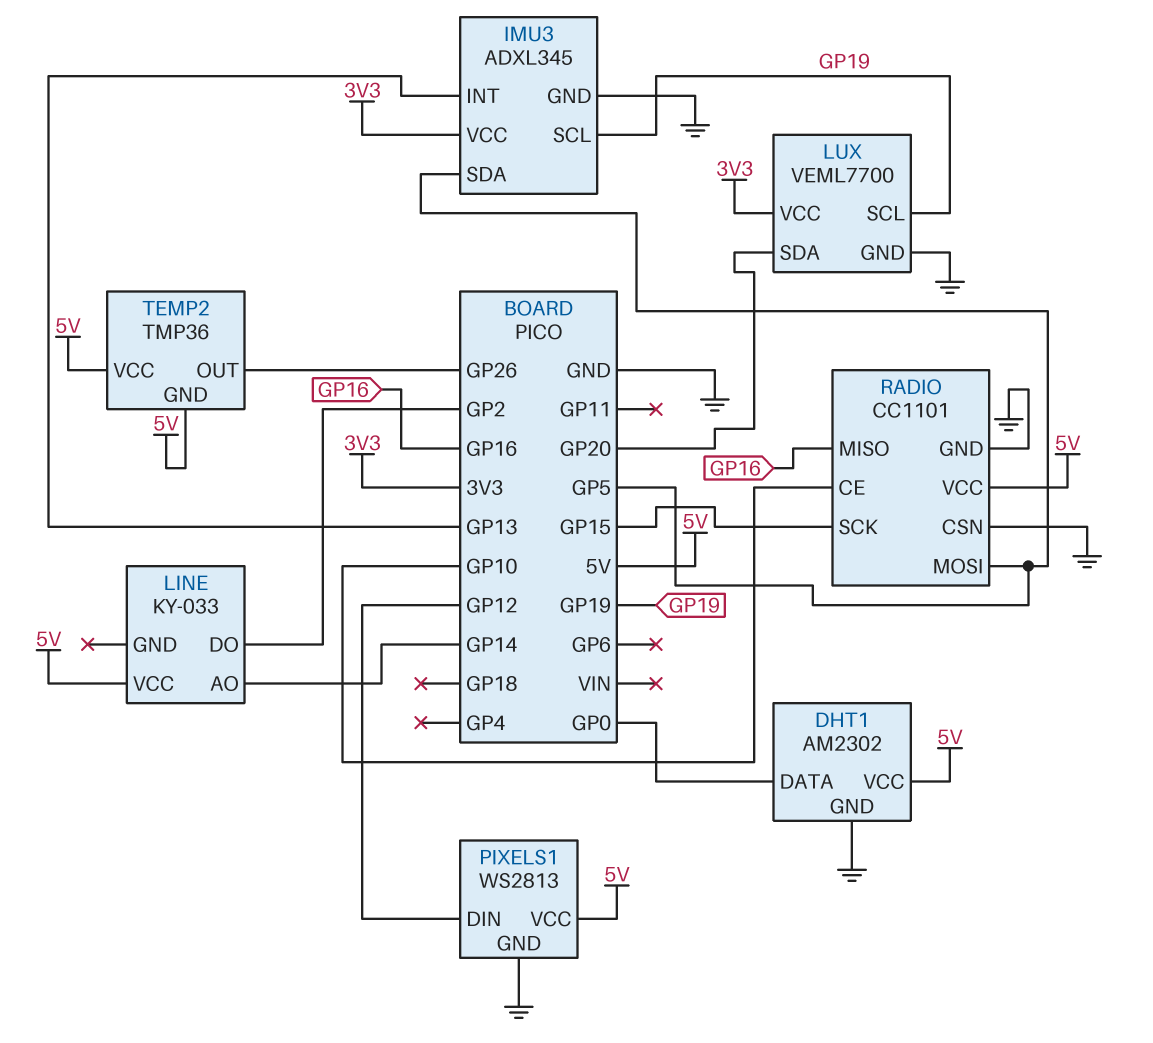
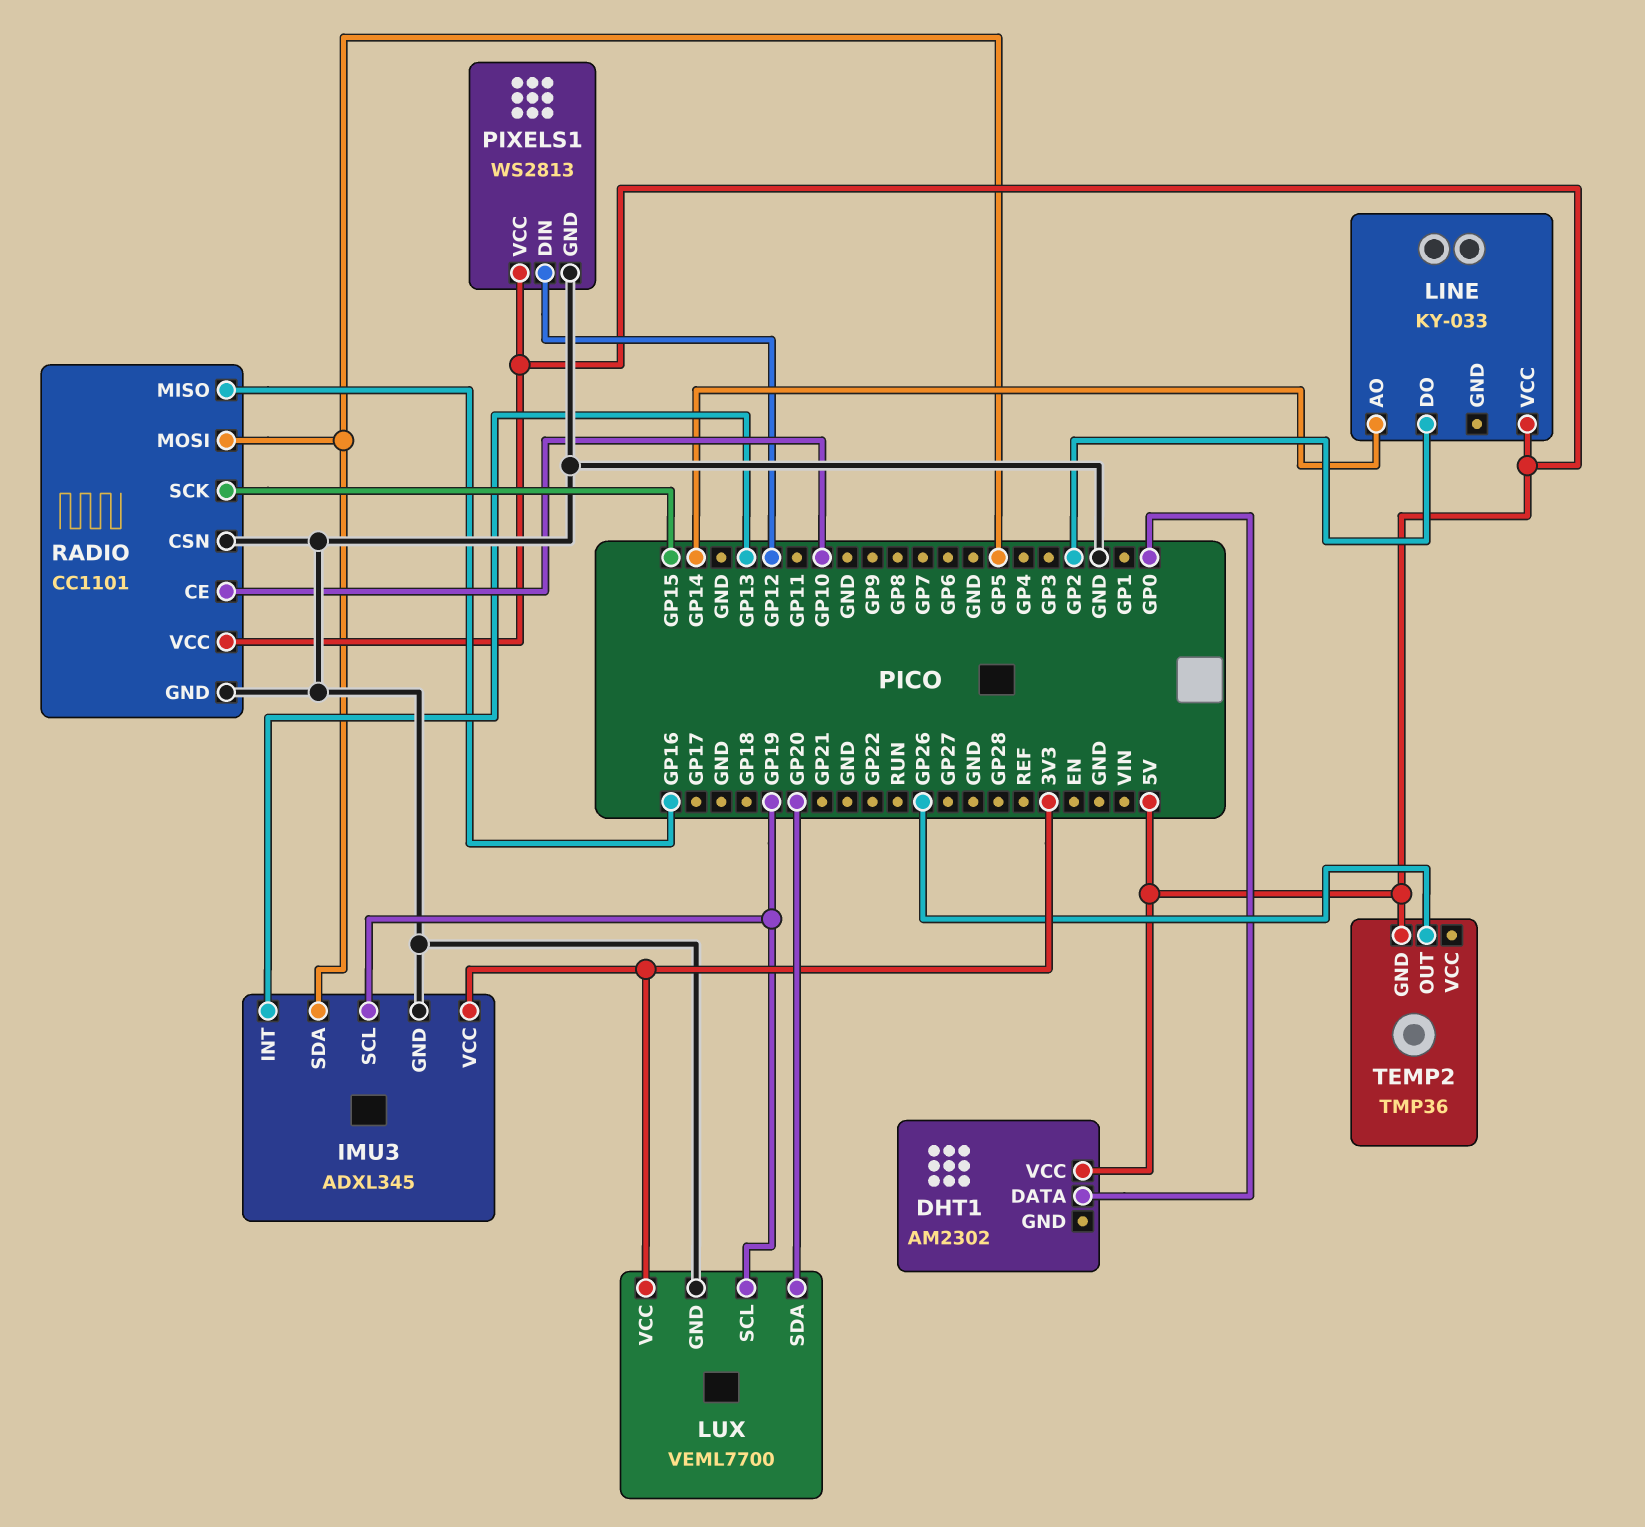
DHT1 pin GND: GND -> none
TEMP2 pin VCC: 5V -> none

